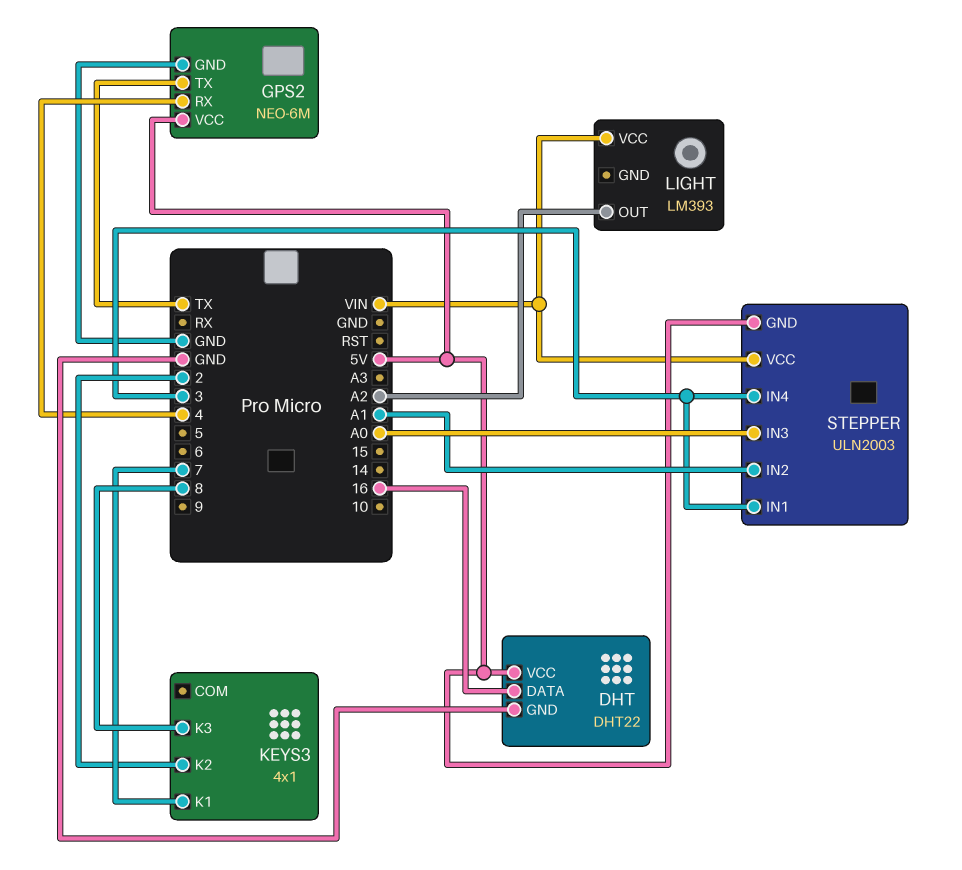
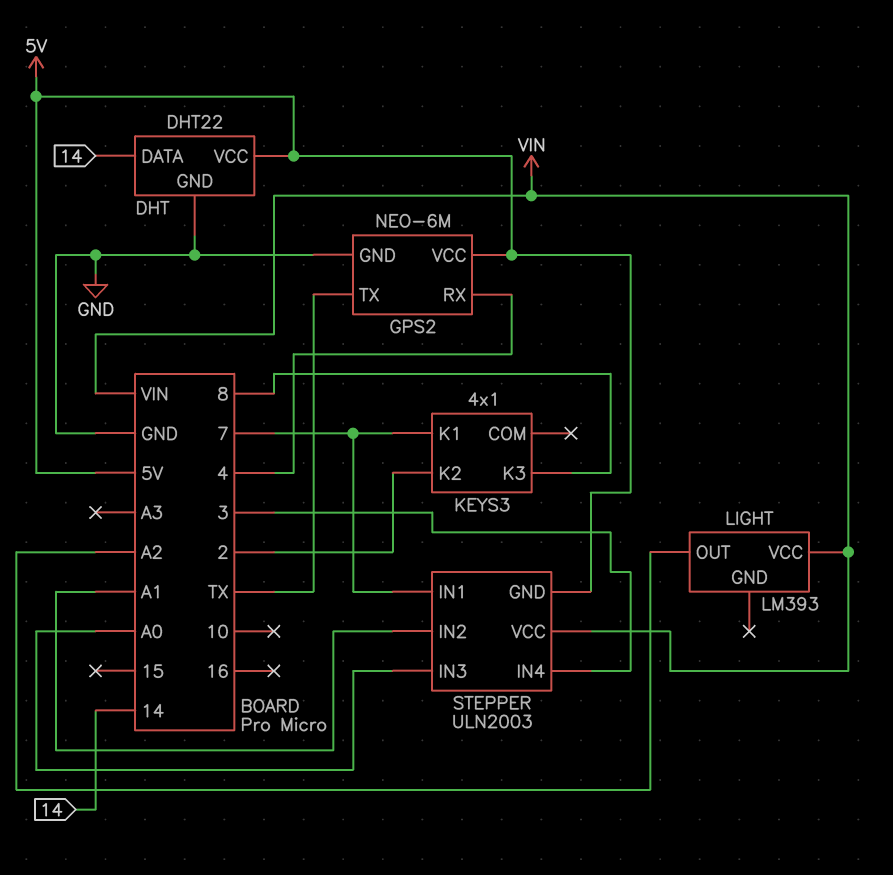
DHT pin DATA: 16 -> 14
STEPPER pin IN1: 3 -> 7

